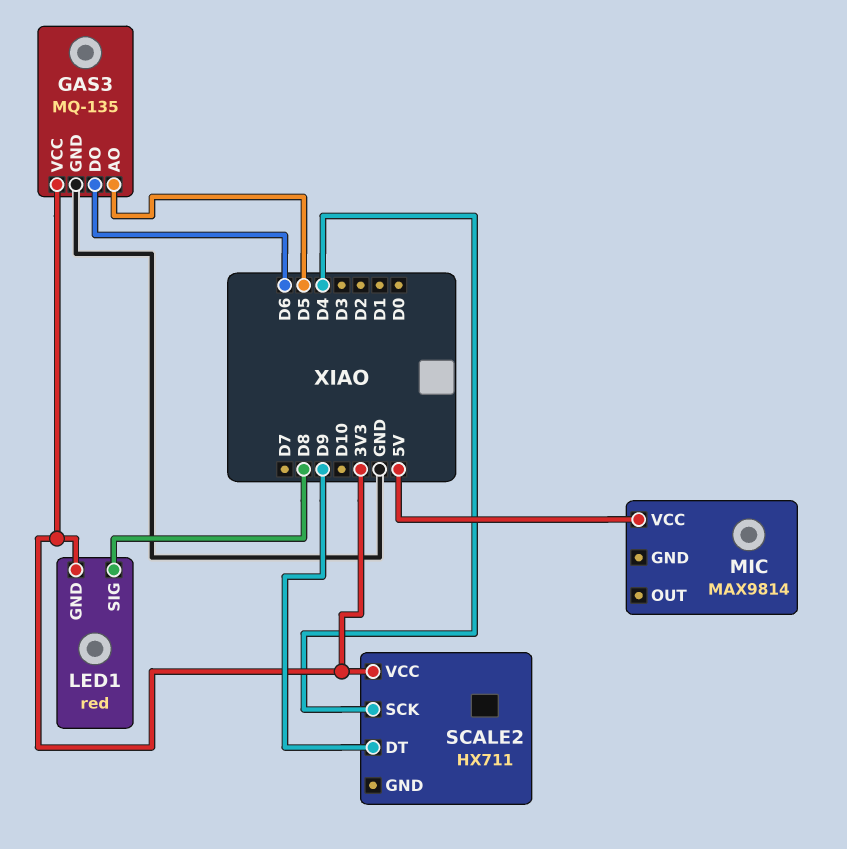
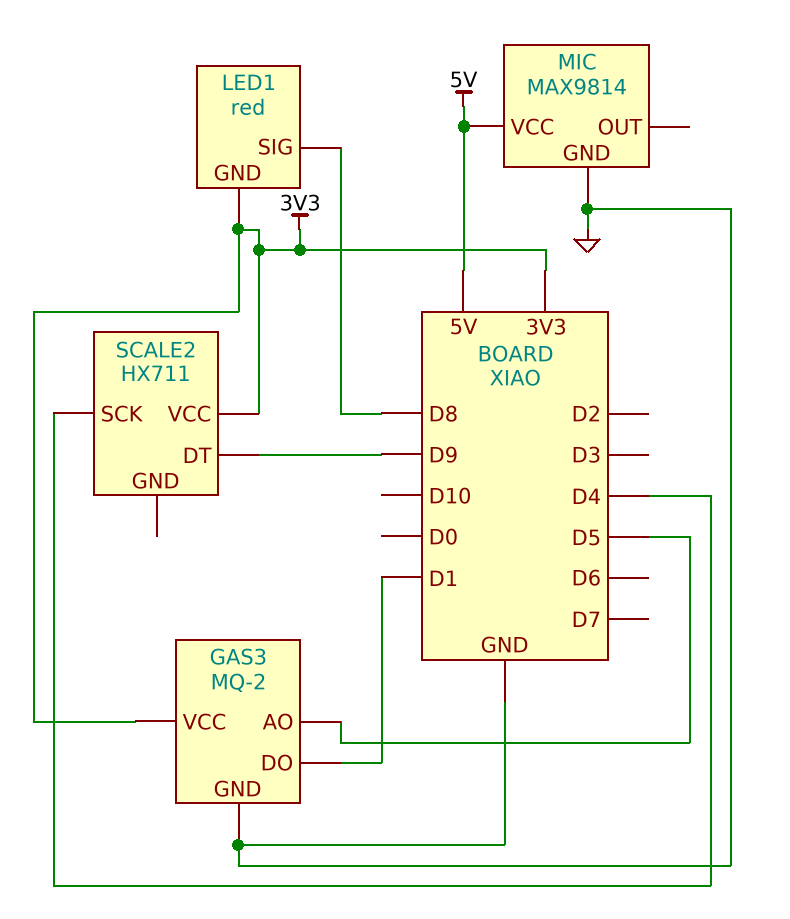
GAS3: MQ-135 -> MQ-2
GAS3 pin DO: D6 -> D1
MIC pin GND: none -> GND

